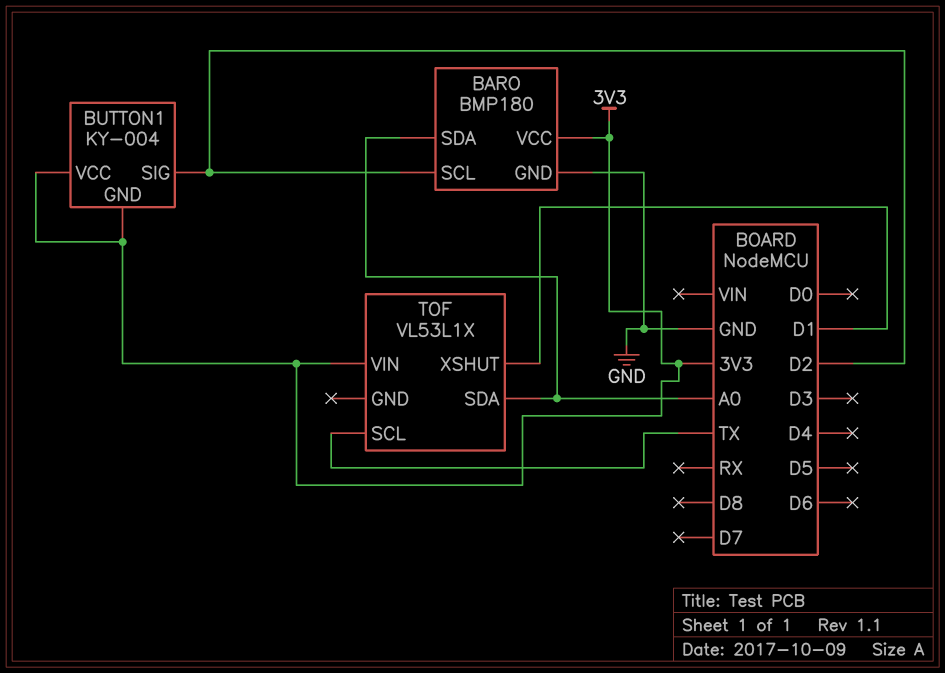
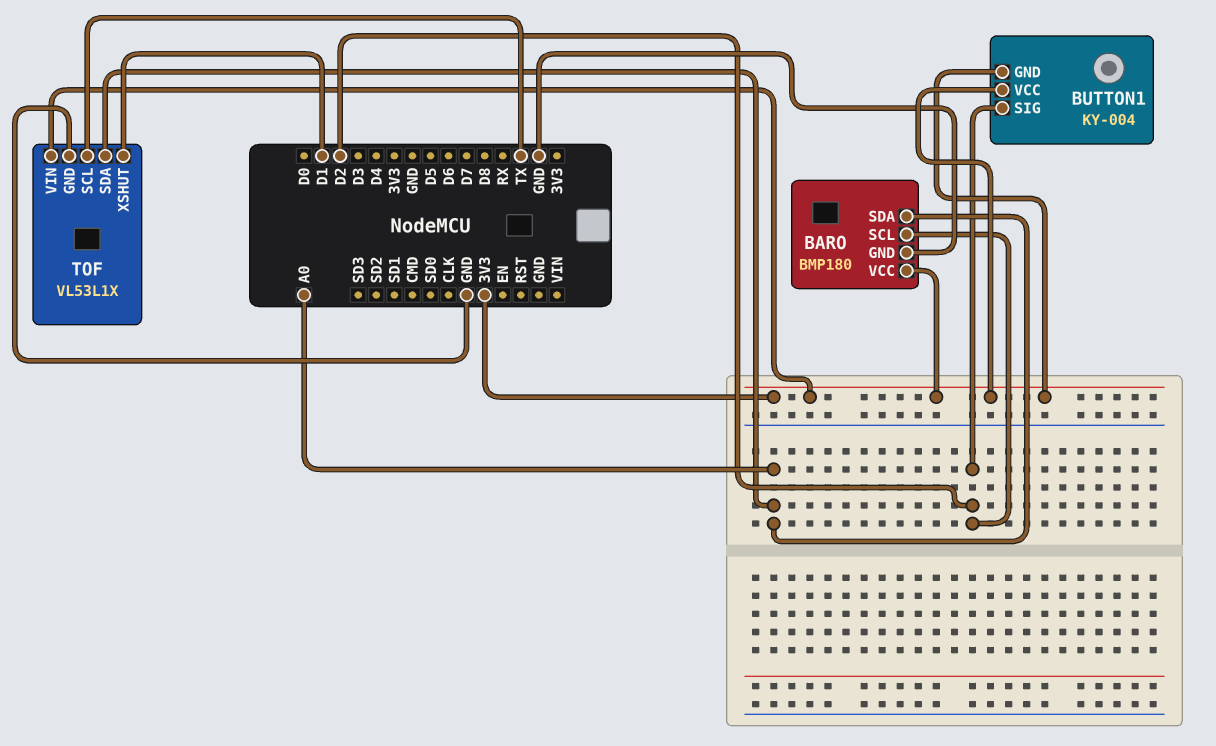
TOF pin GND: none -> GND

